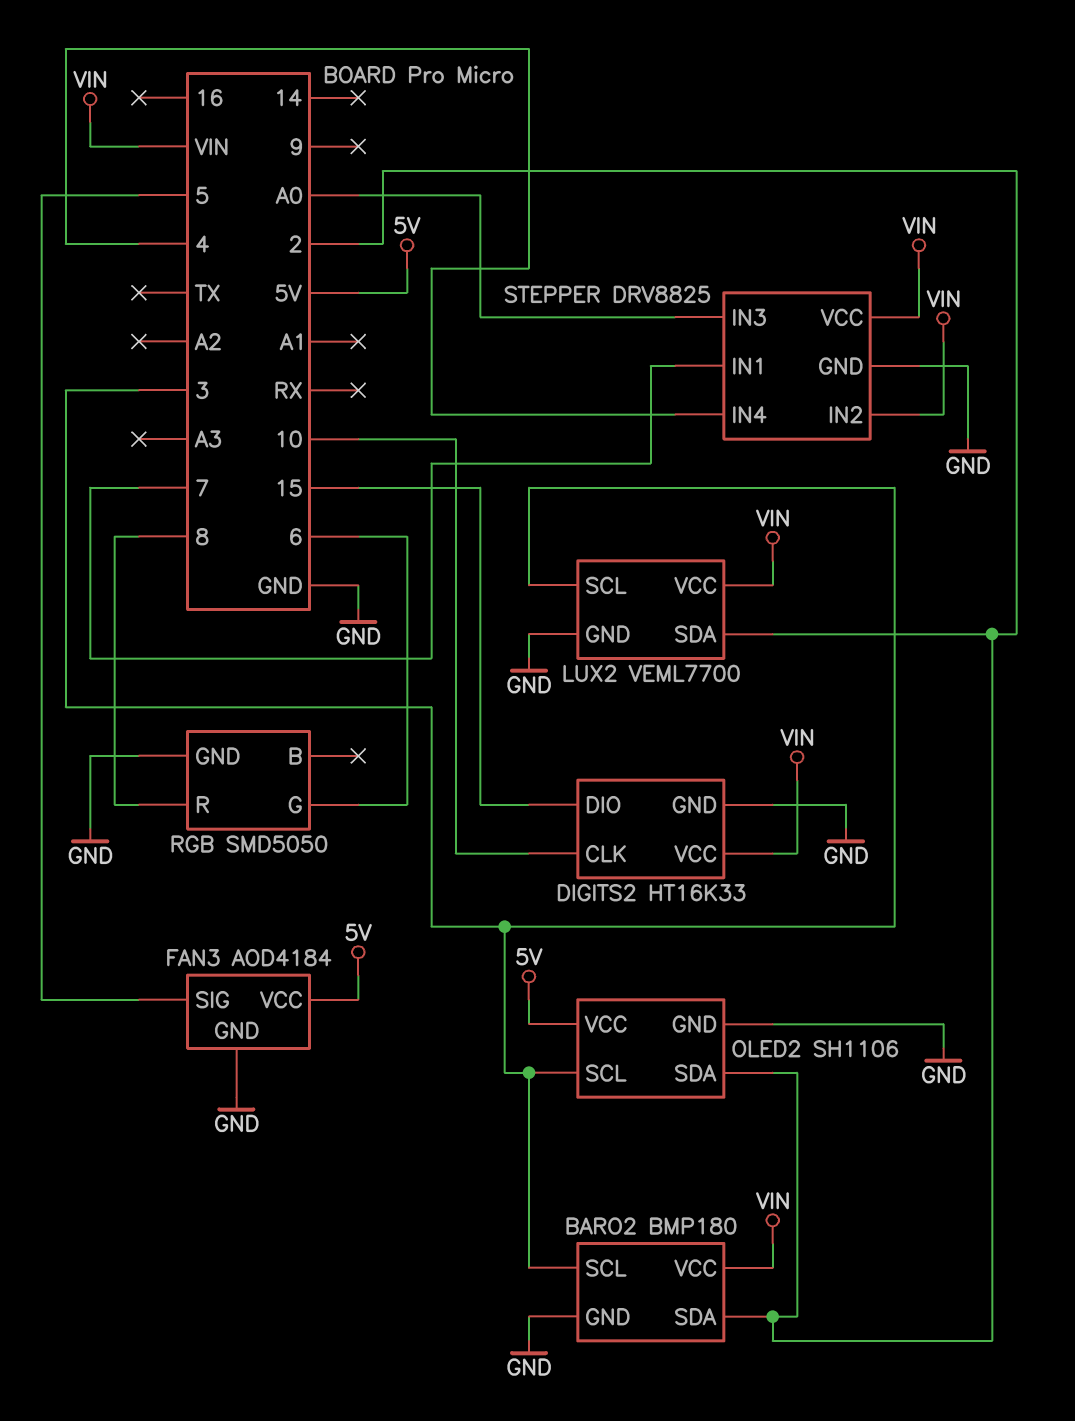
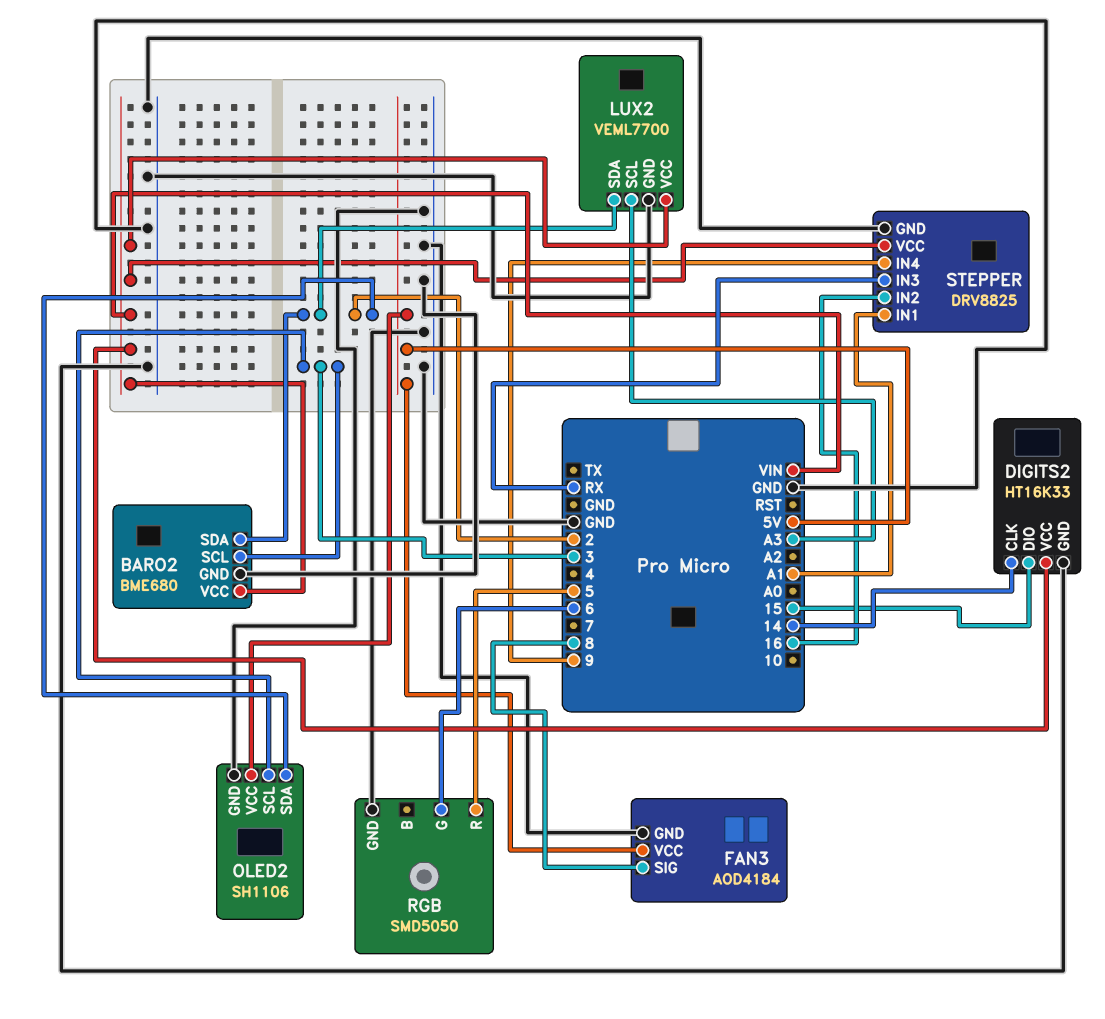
BARO2: BMP180 -> BME680
DIGITS2 pin CLK: 10 -> 14
FAN3 pin SIG: 5 -> 8
LUX2 pin SCL: 3 -> A3
RGB pin R: 8 -> 5
STEPPER pin IN1: 7 -> A1
STEPPER pin IN2: VIN -> 16
STEPPER pin IN3: A0 -> RX
STEPPER pin IN4: 4 -> 9

